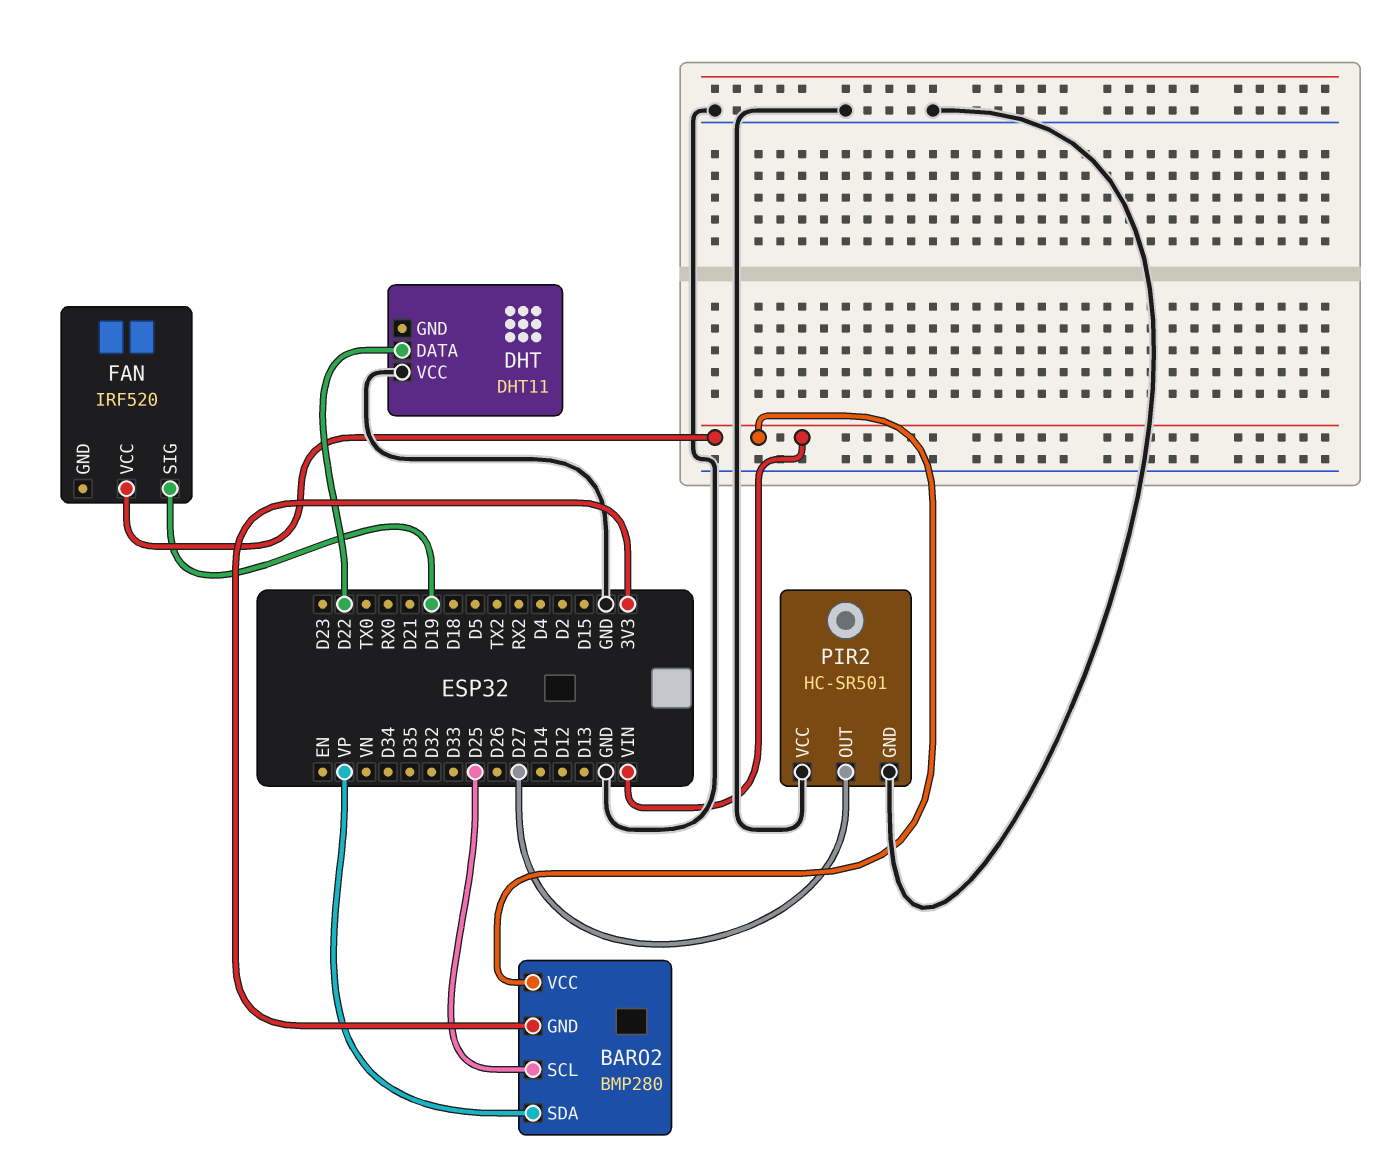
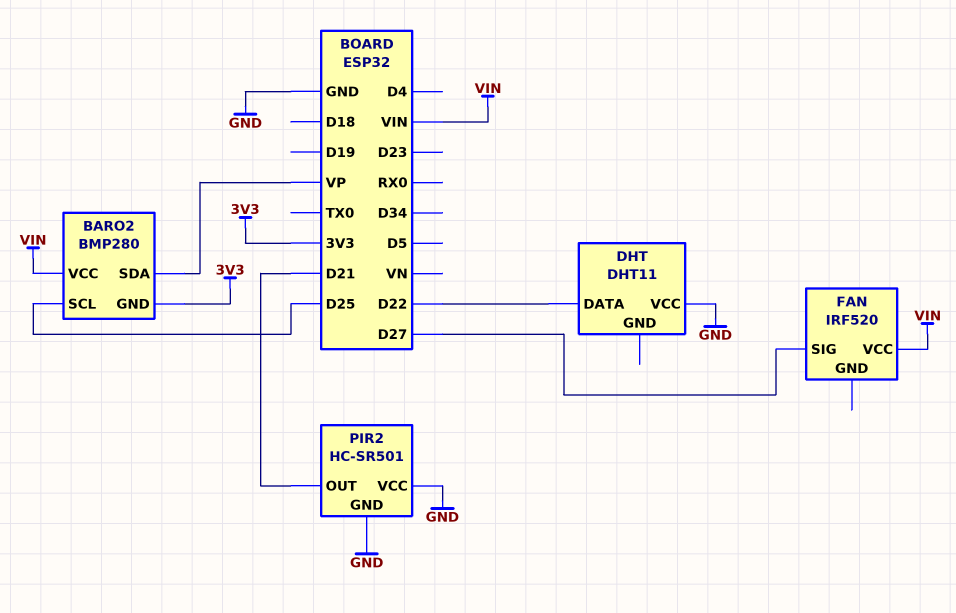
FAN pin SIG: D19 -> D27
PIR2 pin OUT: D27 -> D21

